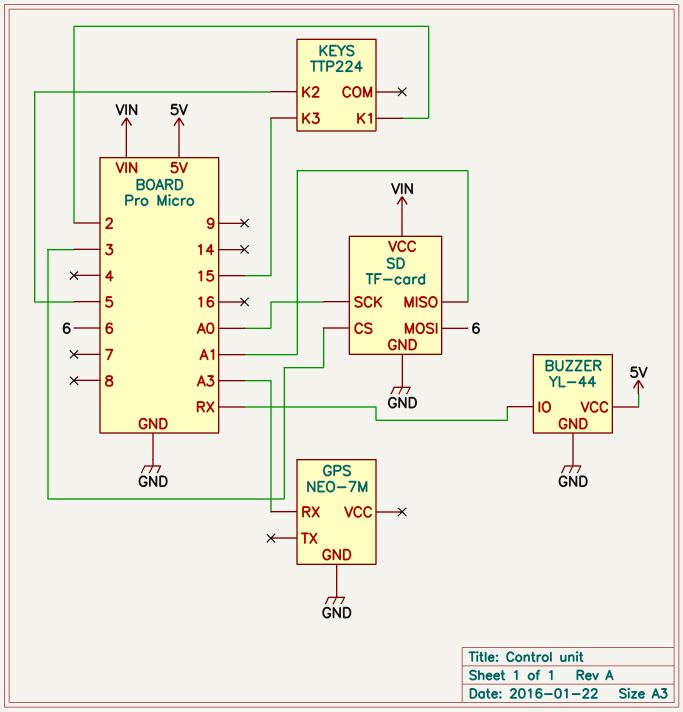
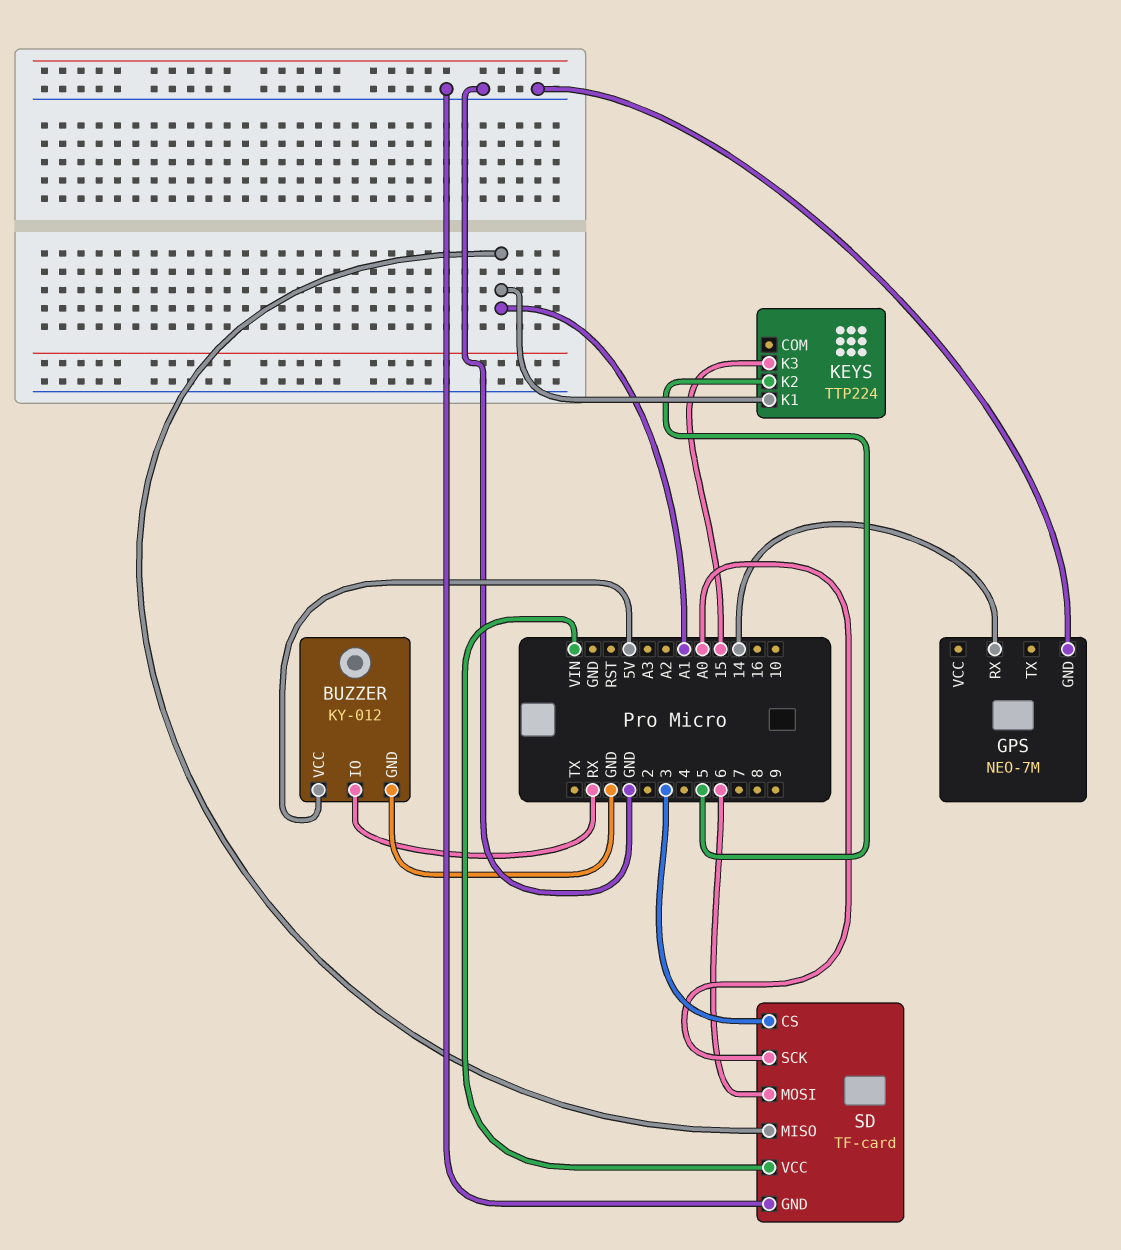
BUZZER: YL-44 -> KY-012
GPS pin RX: A3 -> 14
KEYS pin K1: 2 -> A1

